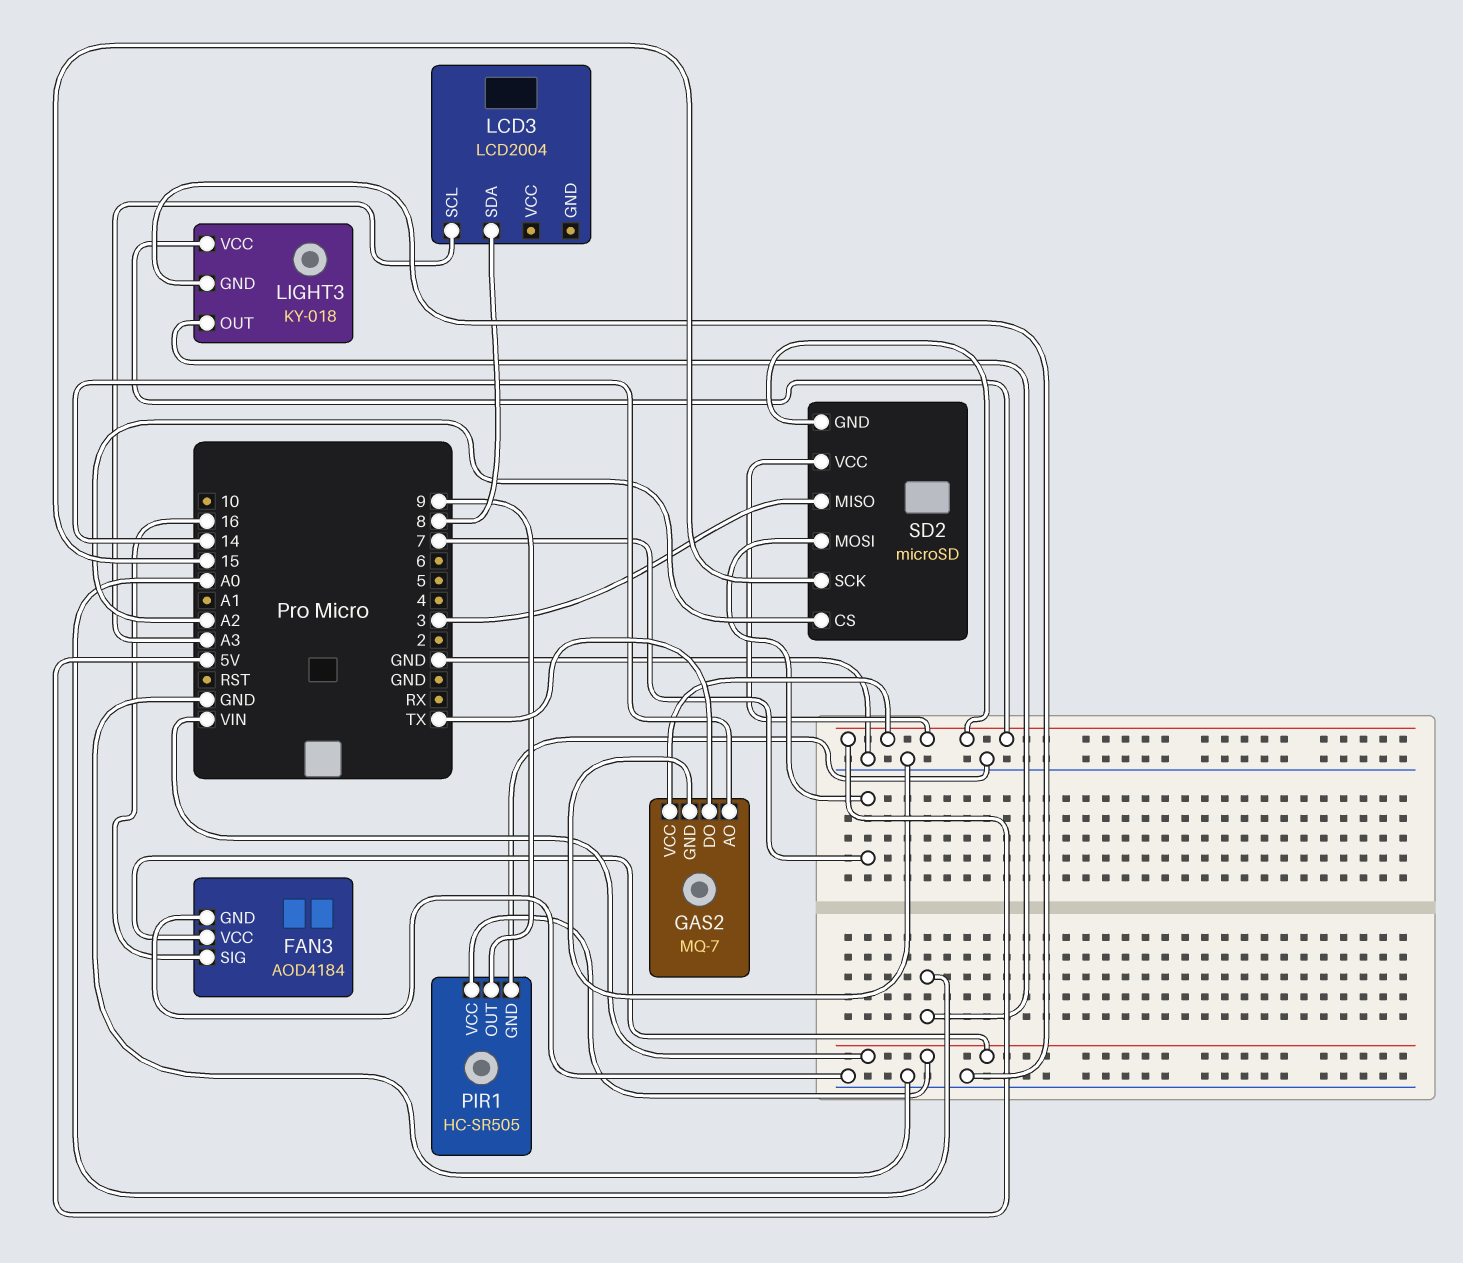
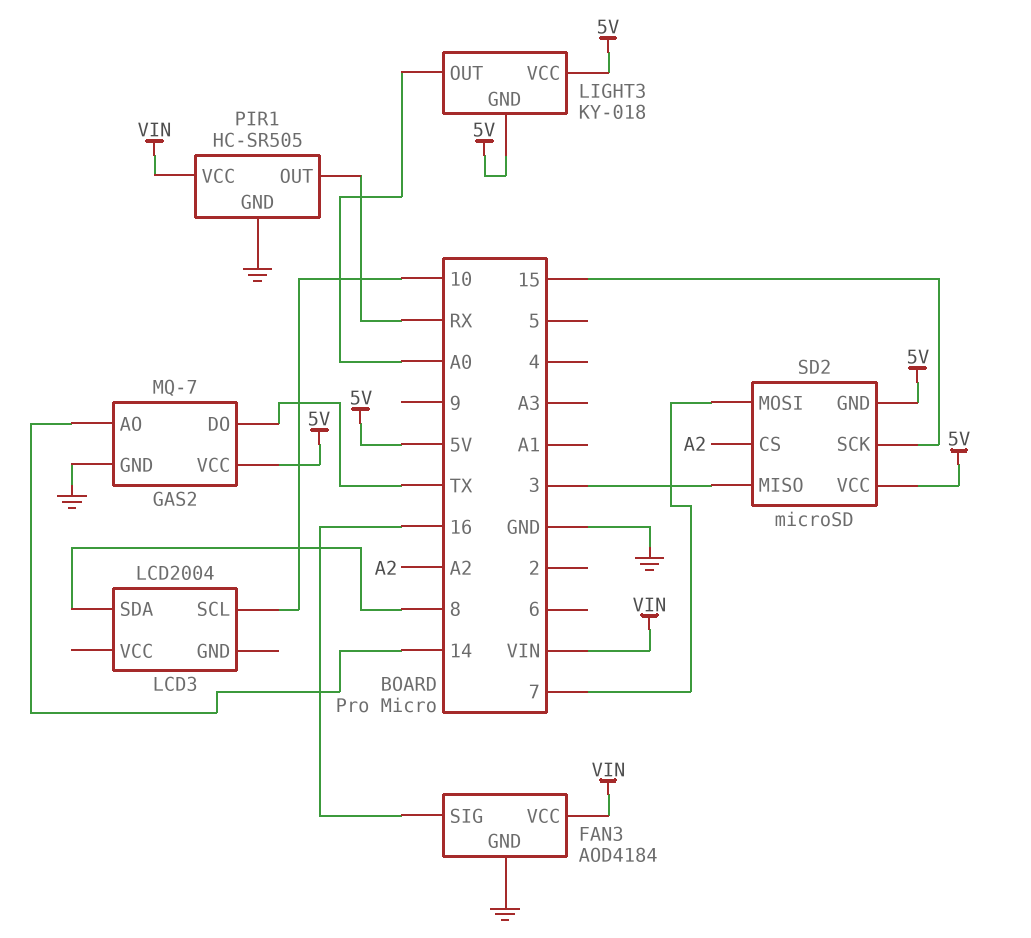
LCD3 pin SCL: A3 -> 10
LIGHT3 pin GND: GND -> 5V
PIR1 pin OUT: 9 -> RX

